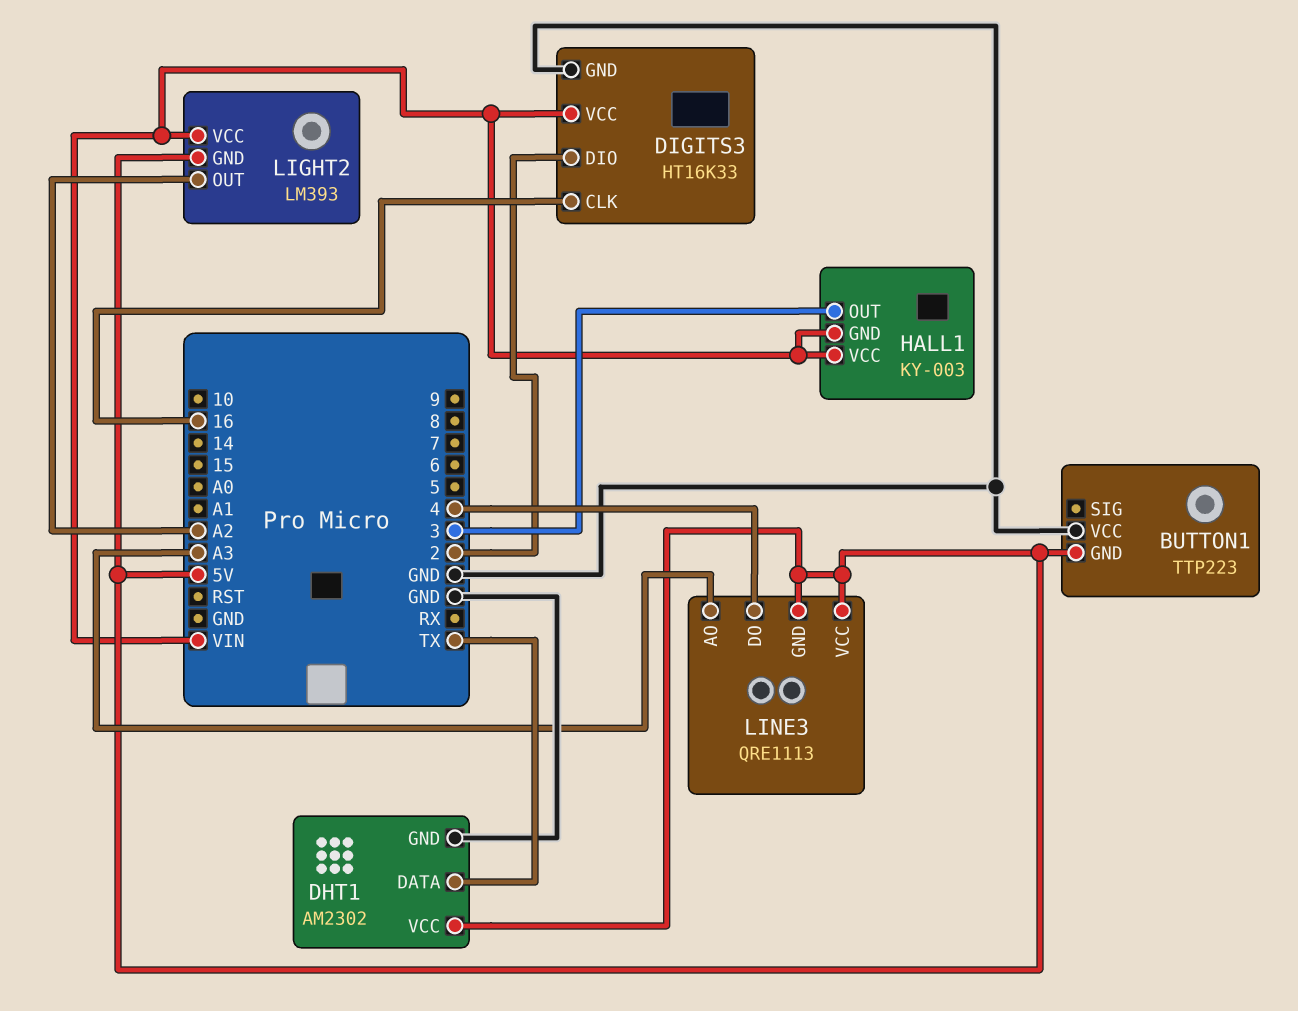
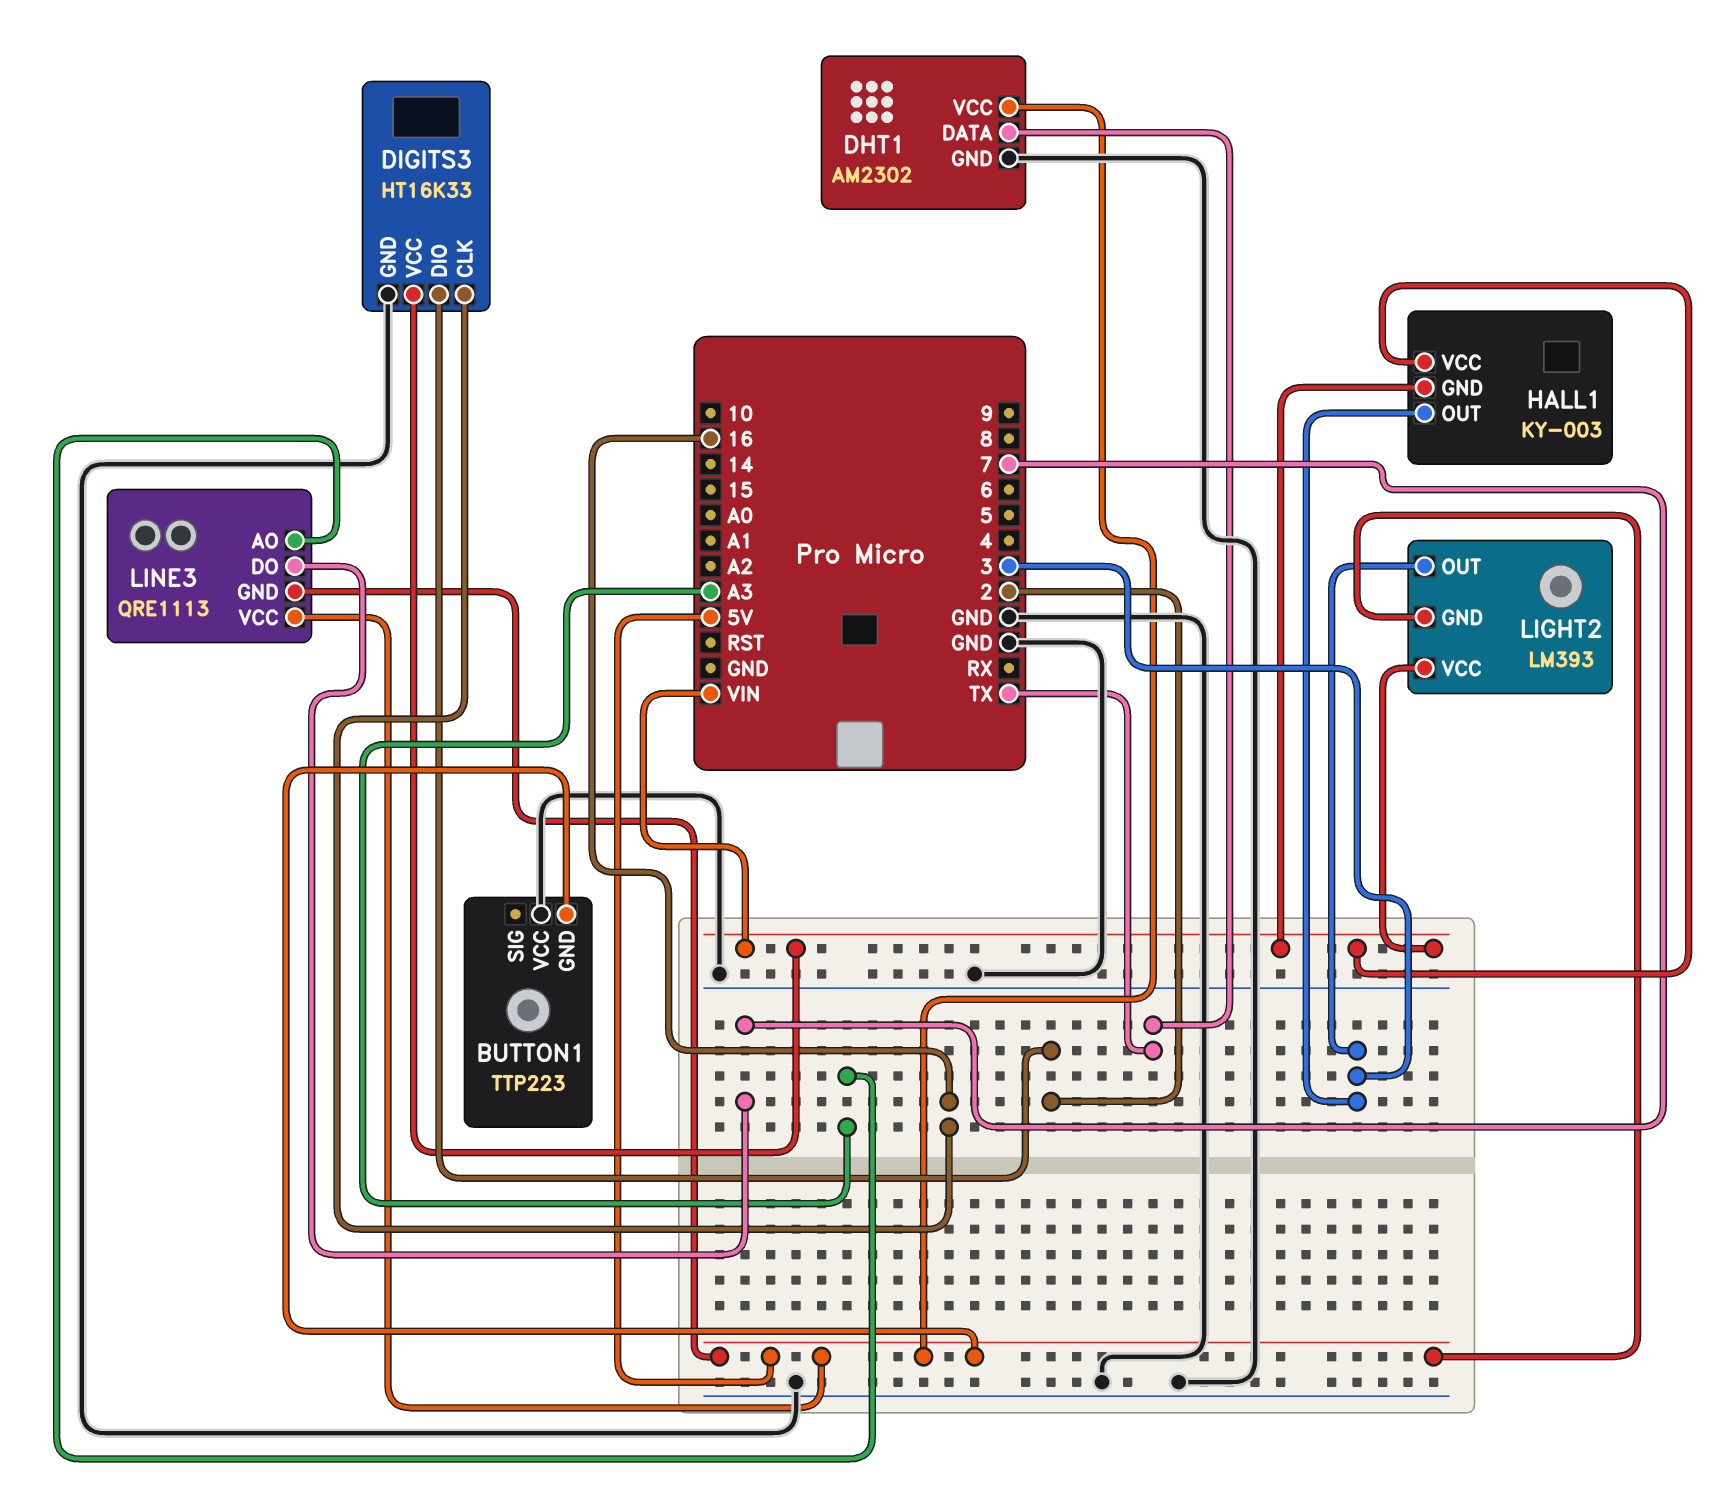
LIGHT2 pin OUT: A2 -> 3
LINE3 pin DO: 4 -> 7

